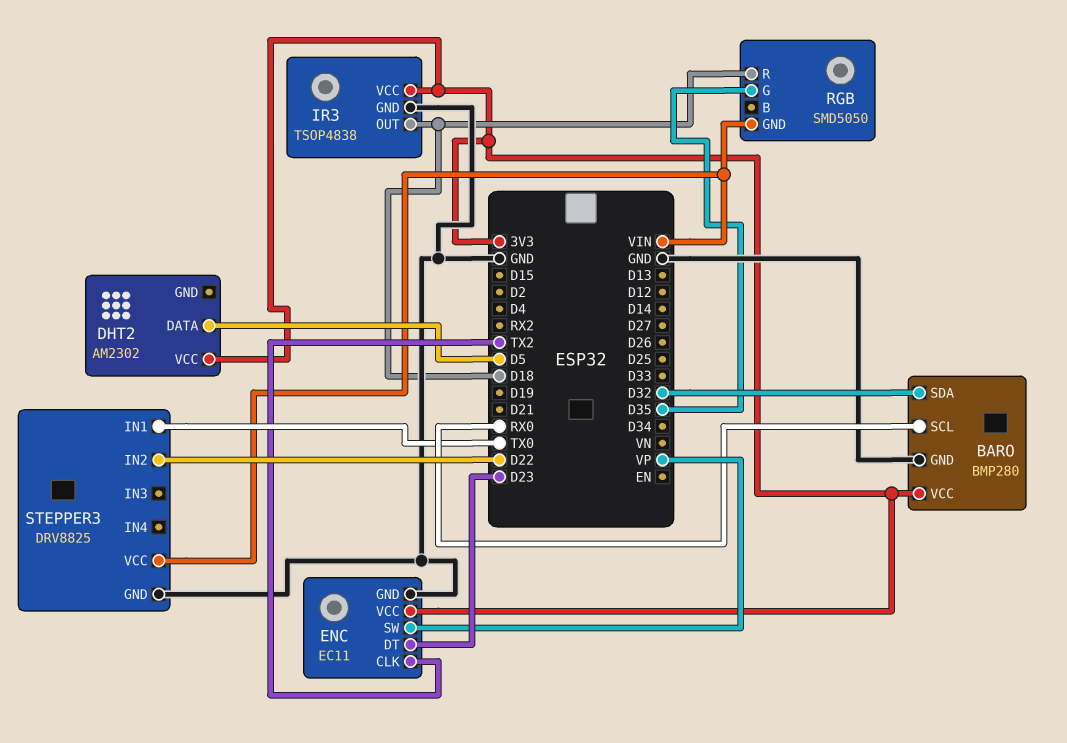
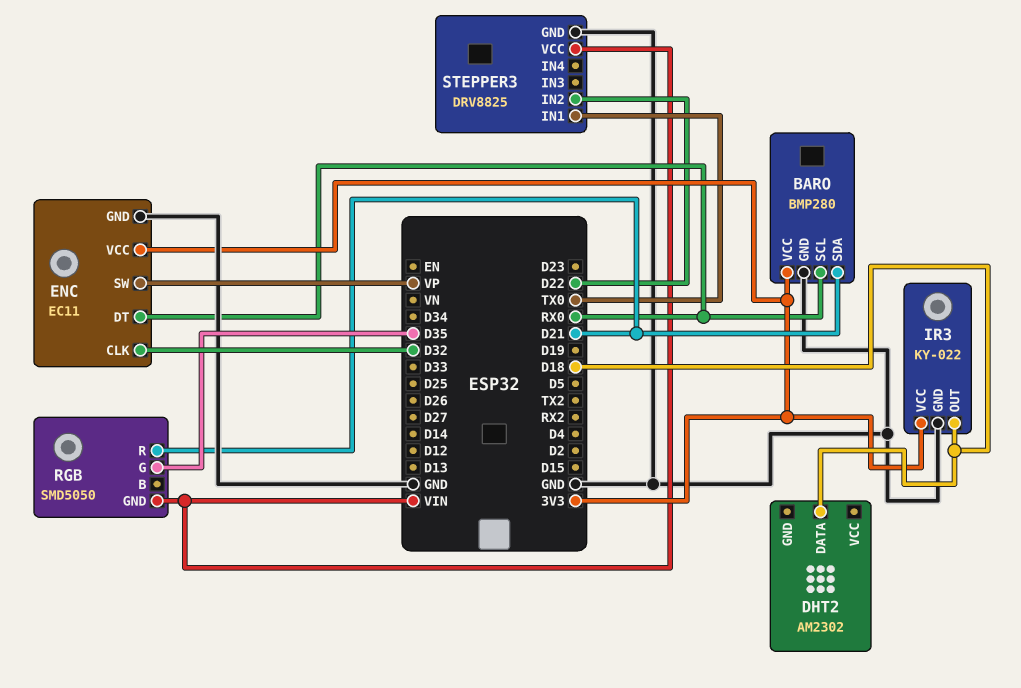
BARO pin SDA: D32 -> D21
DHT2 pin DATA: D5 -> D18
DHT2 pin VCC: 3V3 -> none
ENC pin CLK: TX2 -> D32
ENC pin DT: D23 -> RX0
IR3: TSOP4838 -> KY-022
RGB pin R: D18 -> D21

